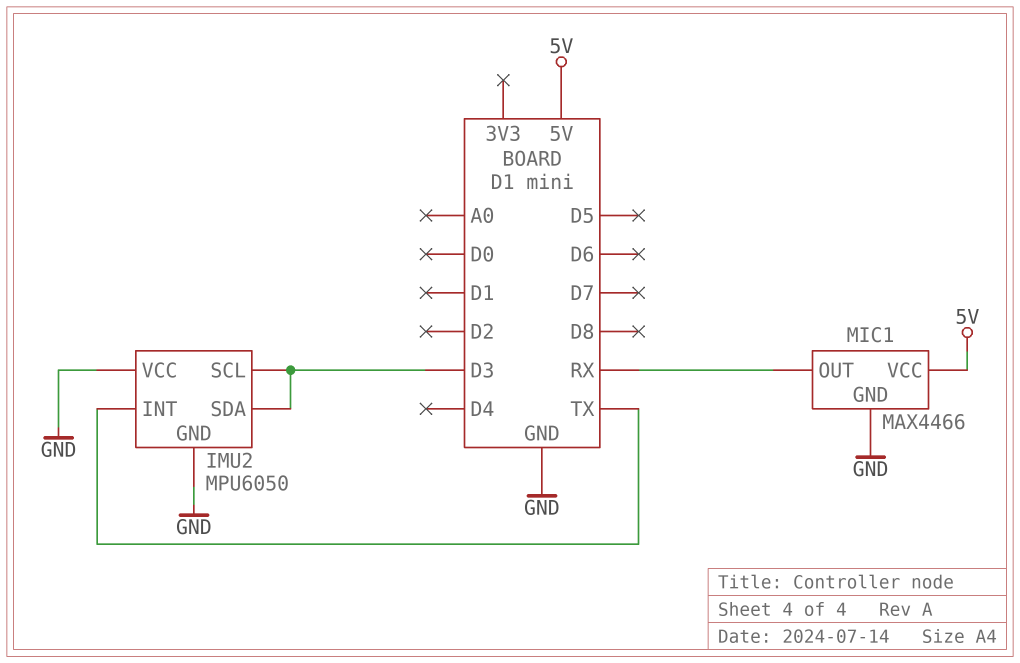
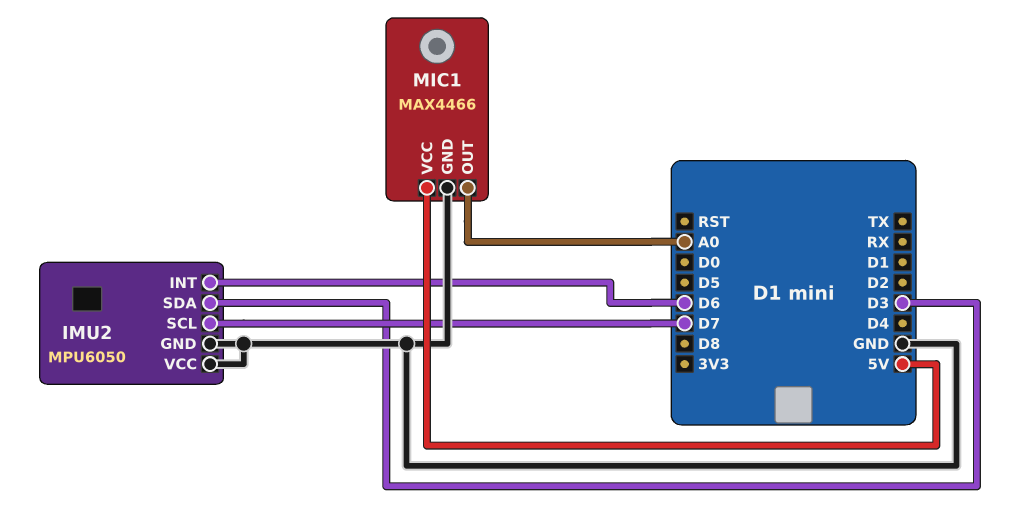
IMU2 pin INT: TX -> D6
IMU2 pin SCL: D3 -> D7
MIC1 pin OUT: RX -> A0

